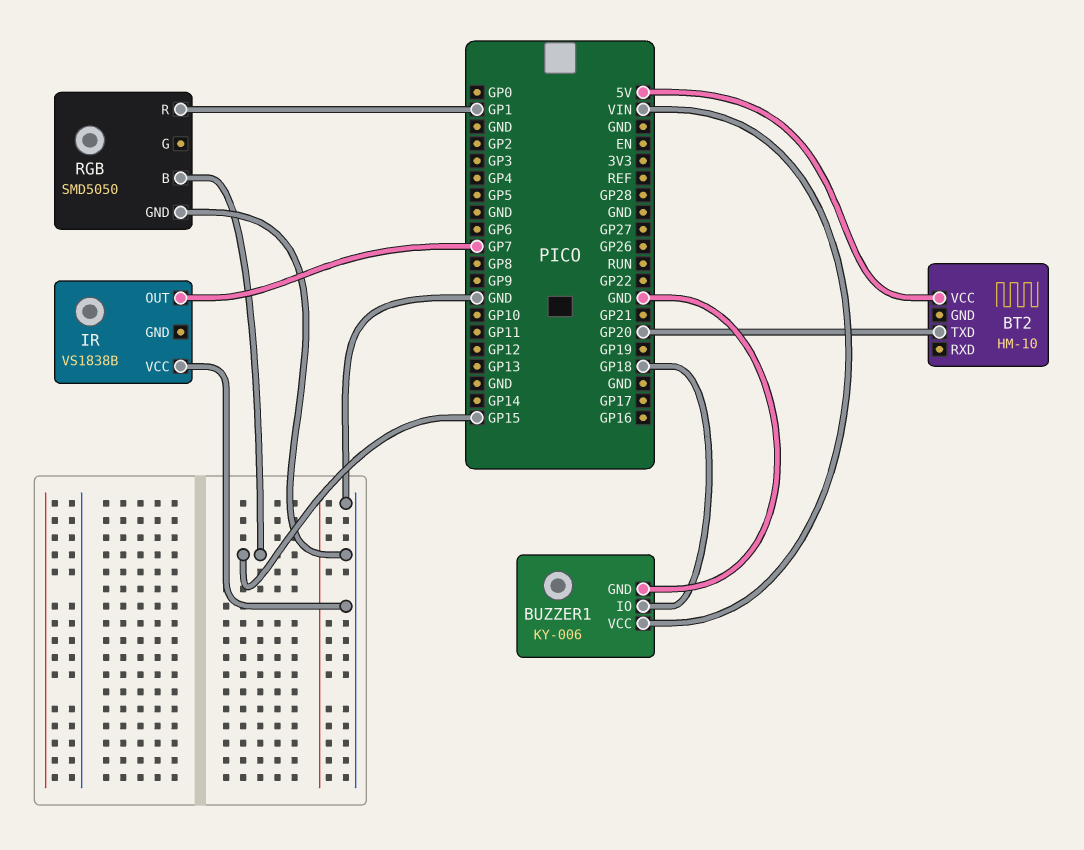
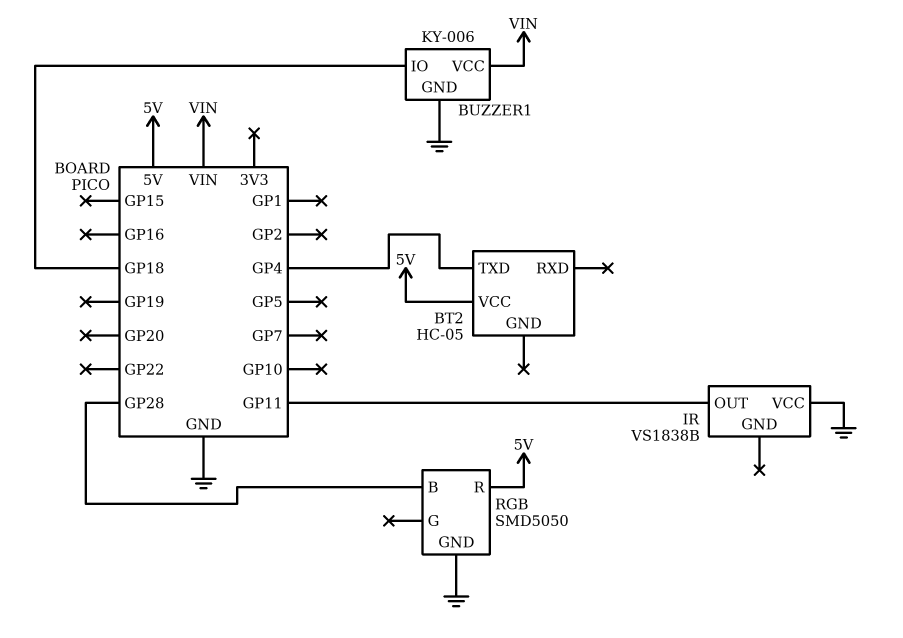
BT2: HM-10 -> HC-05
BT2 pin TXD: GP20 -> GP4
IR pin OUT: GP7 -> GP11
RGB pin B: GP15 -> GP28
RGB pin R: GP1 -> 5V

